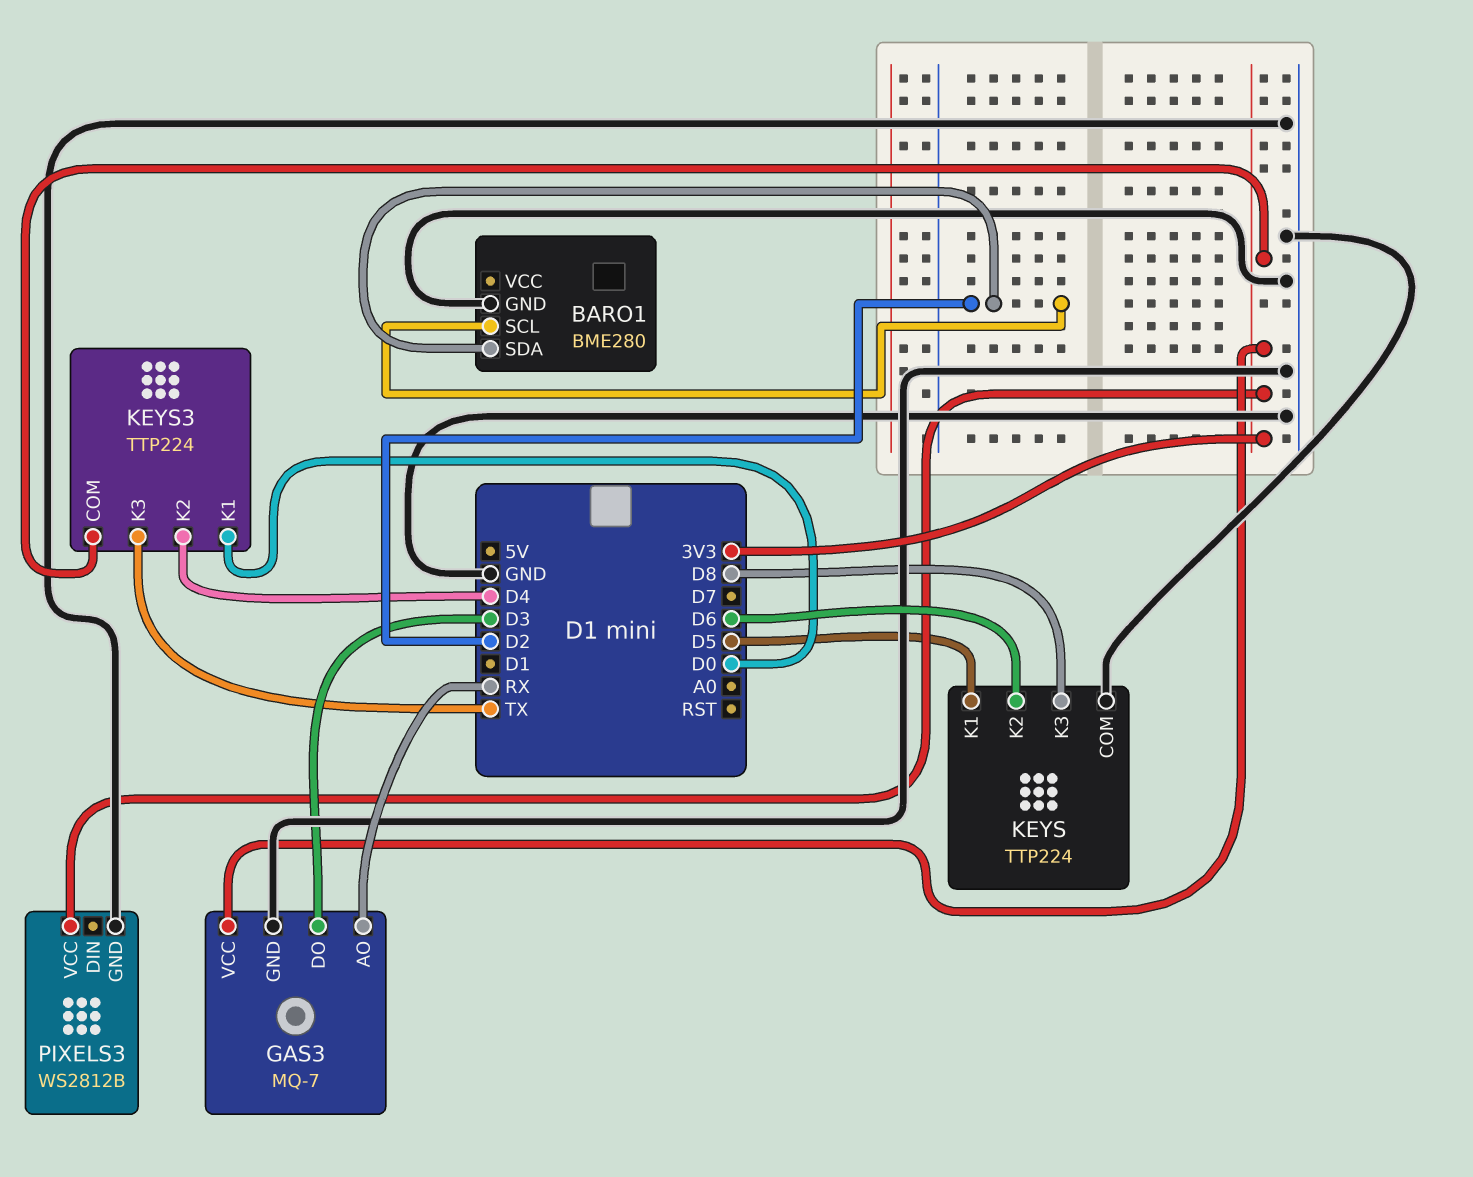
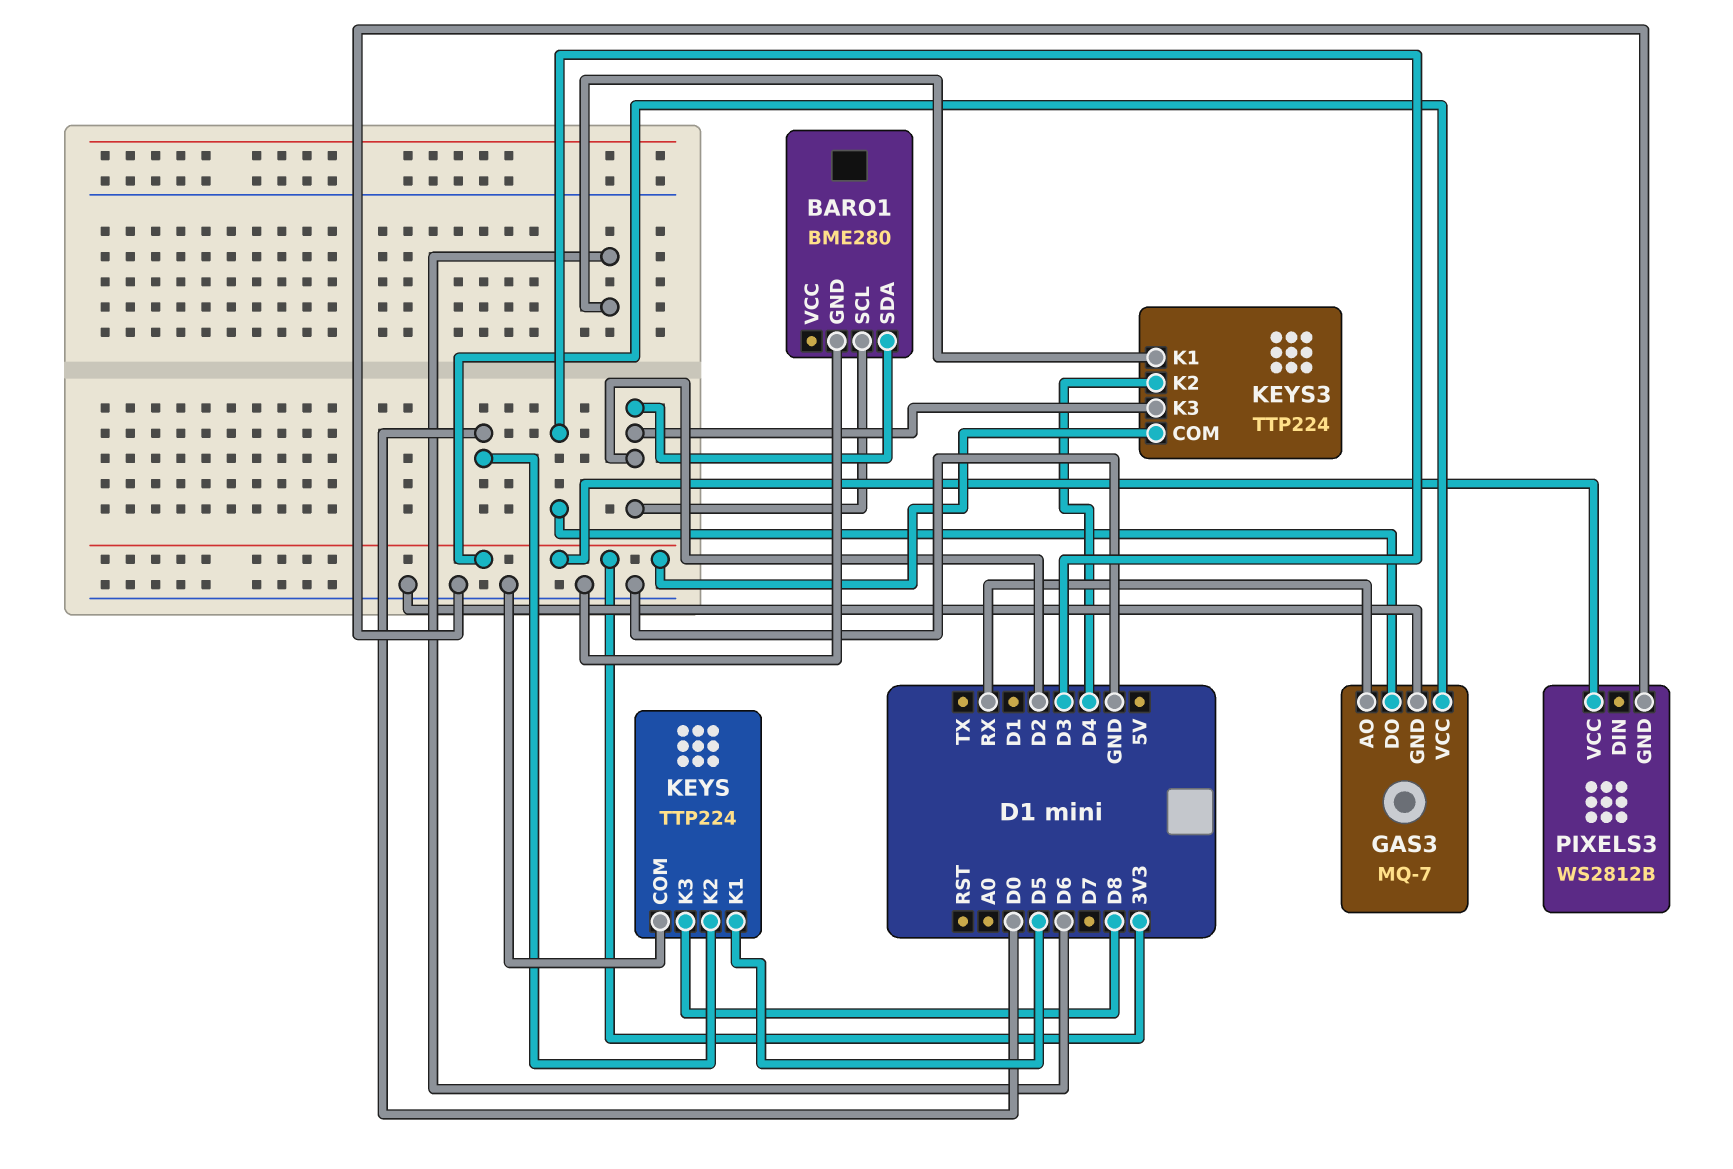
KEYS pin K2: D6 -> D0
KEYS3 pin K1: D0 -> D6
KEYS3 pin K3: TX -> D2

